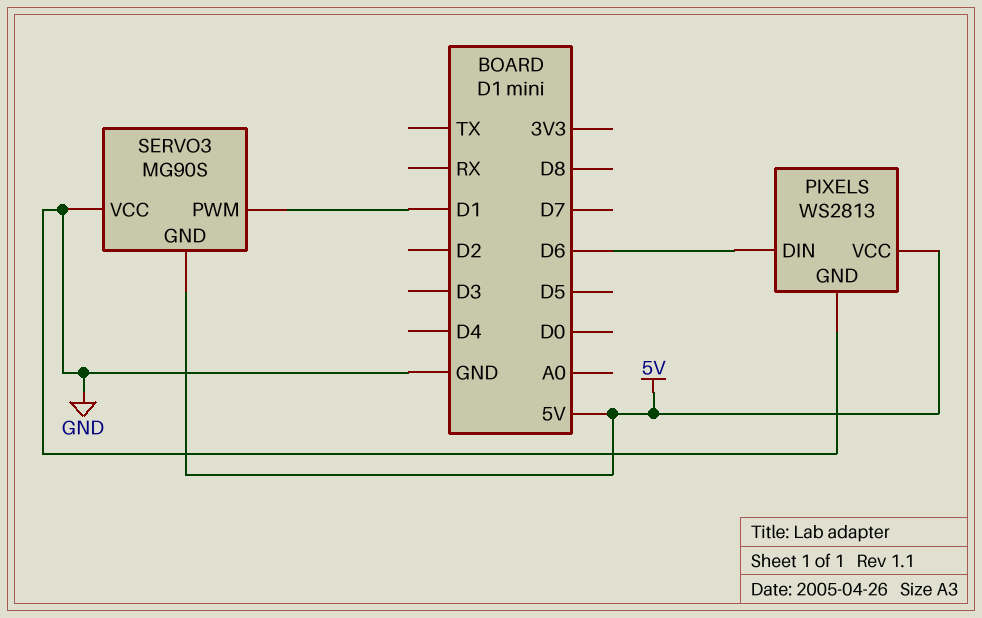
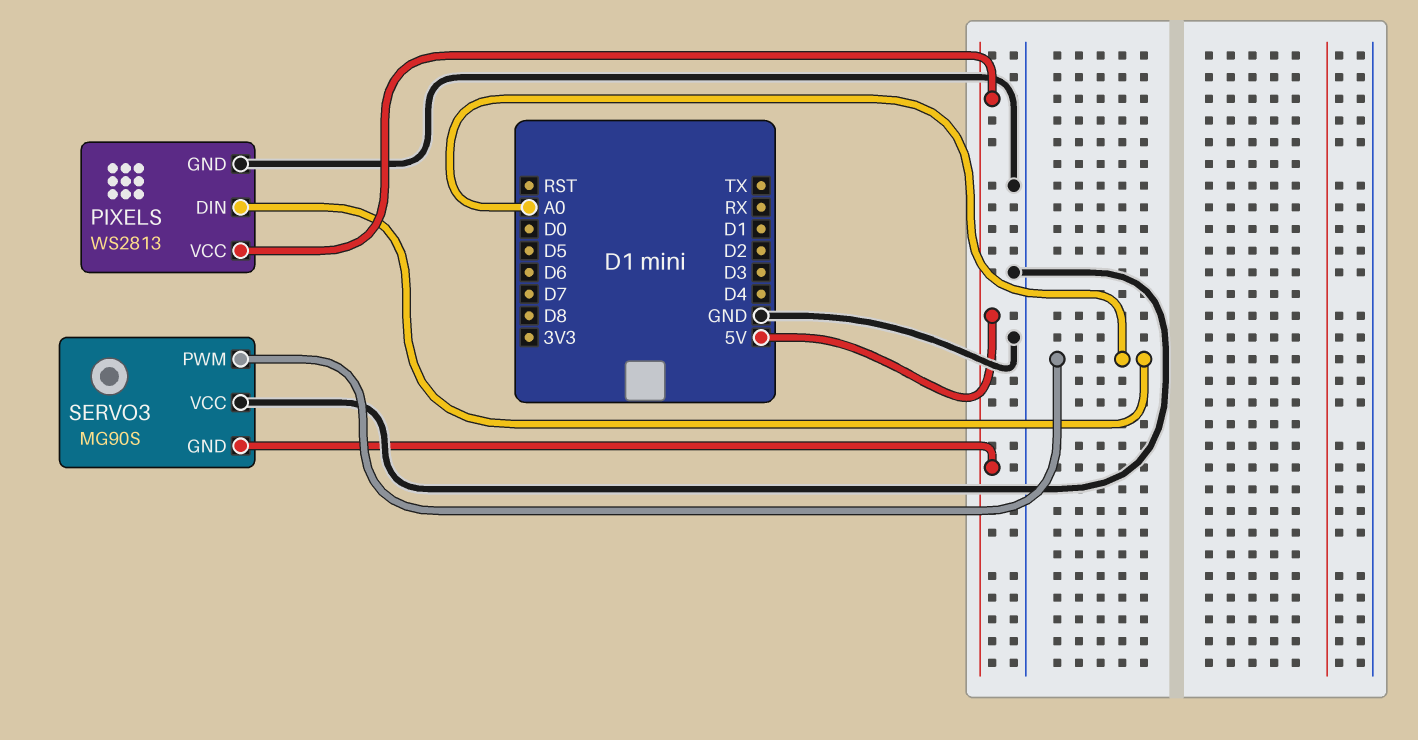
PIXELS pin DIN: D6 -> A0
SERVO3 pin PWM: D1 -> A0

